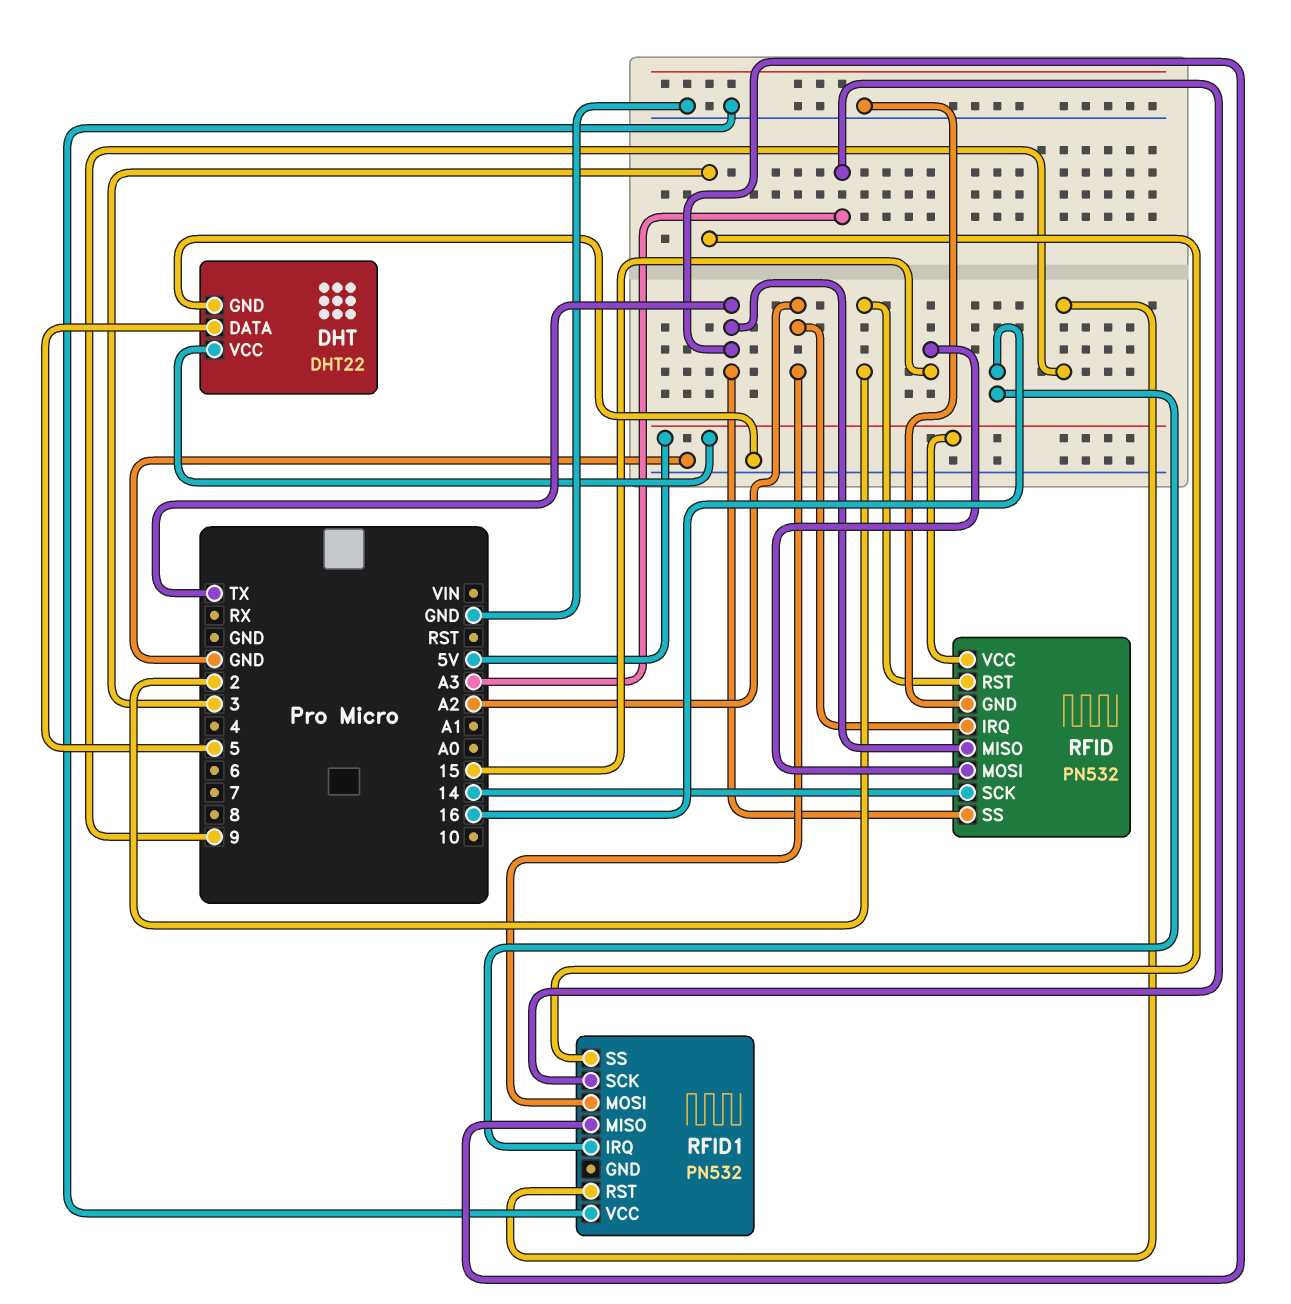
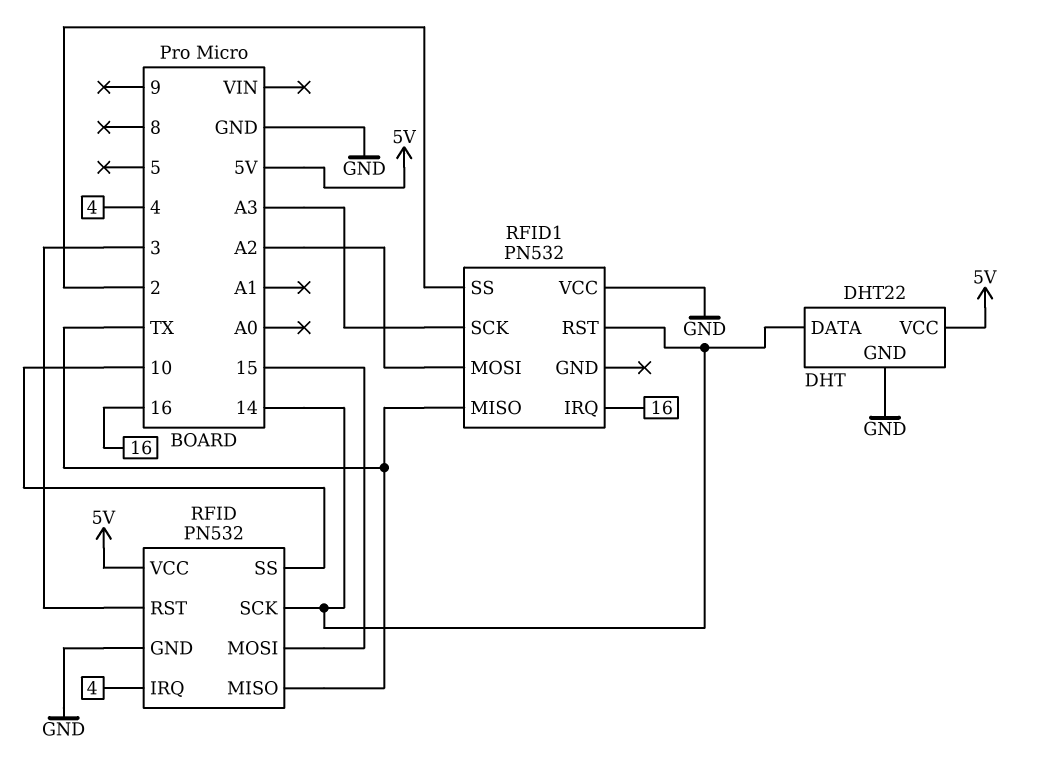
DHT pin DATA: 5 -> 14
RFID pin IRQ: A2 -> 4
RFID pin RST: 2 -> 3
RFID pin SS: TX -> 10
RFID1 pin RST: 9 -> 14
RFID1 pin SS: 3 -> 2

